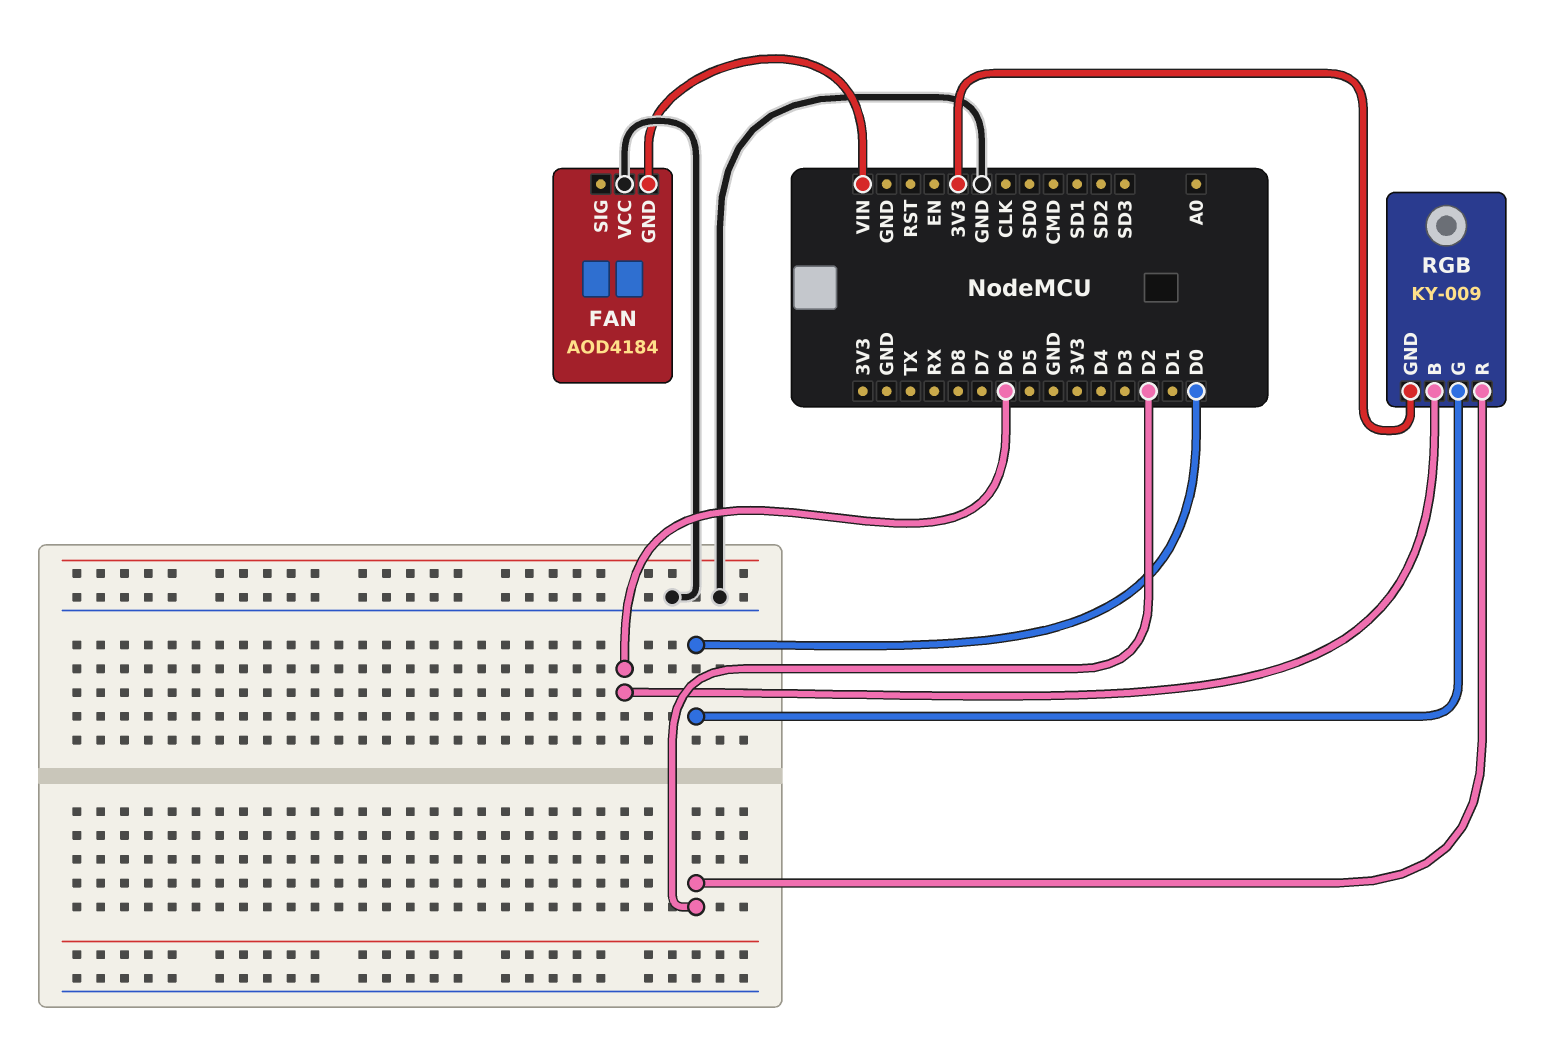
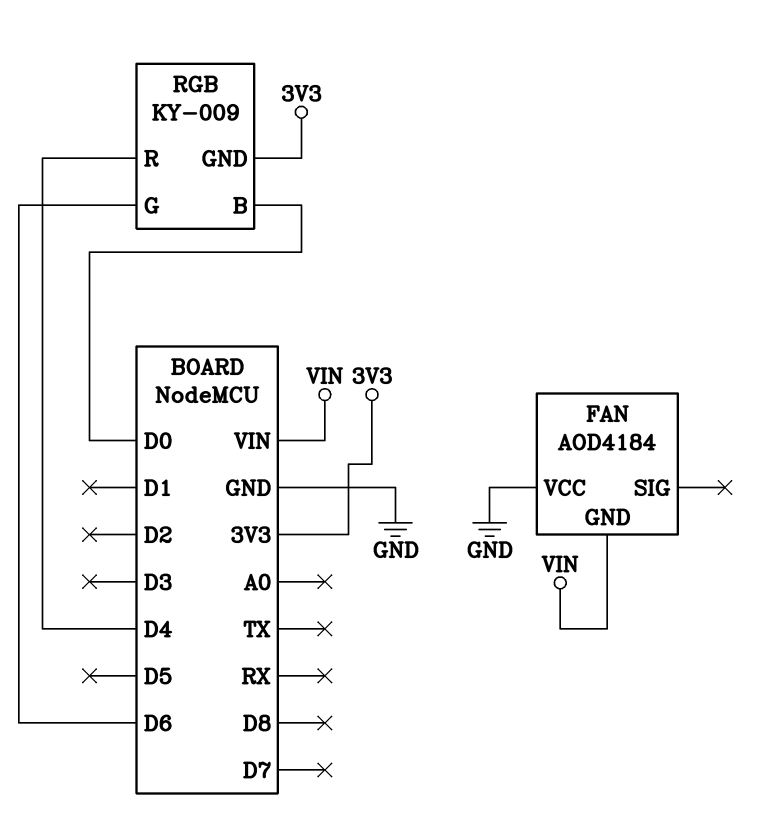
RGB pin B: D6 -> D0
RGB pin G: D0 -> D6
RGB pin R: D2 -> D4

